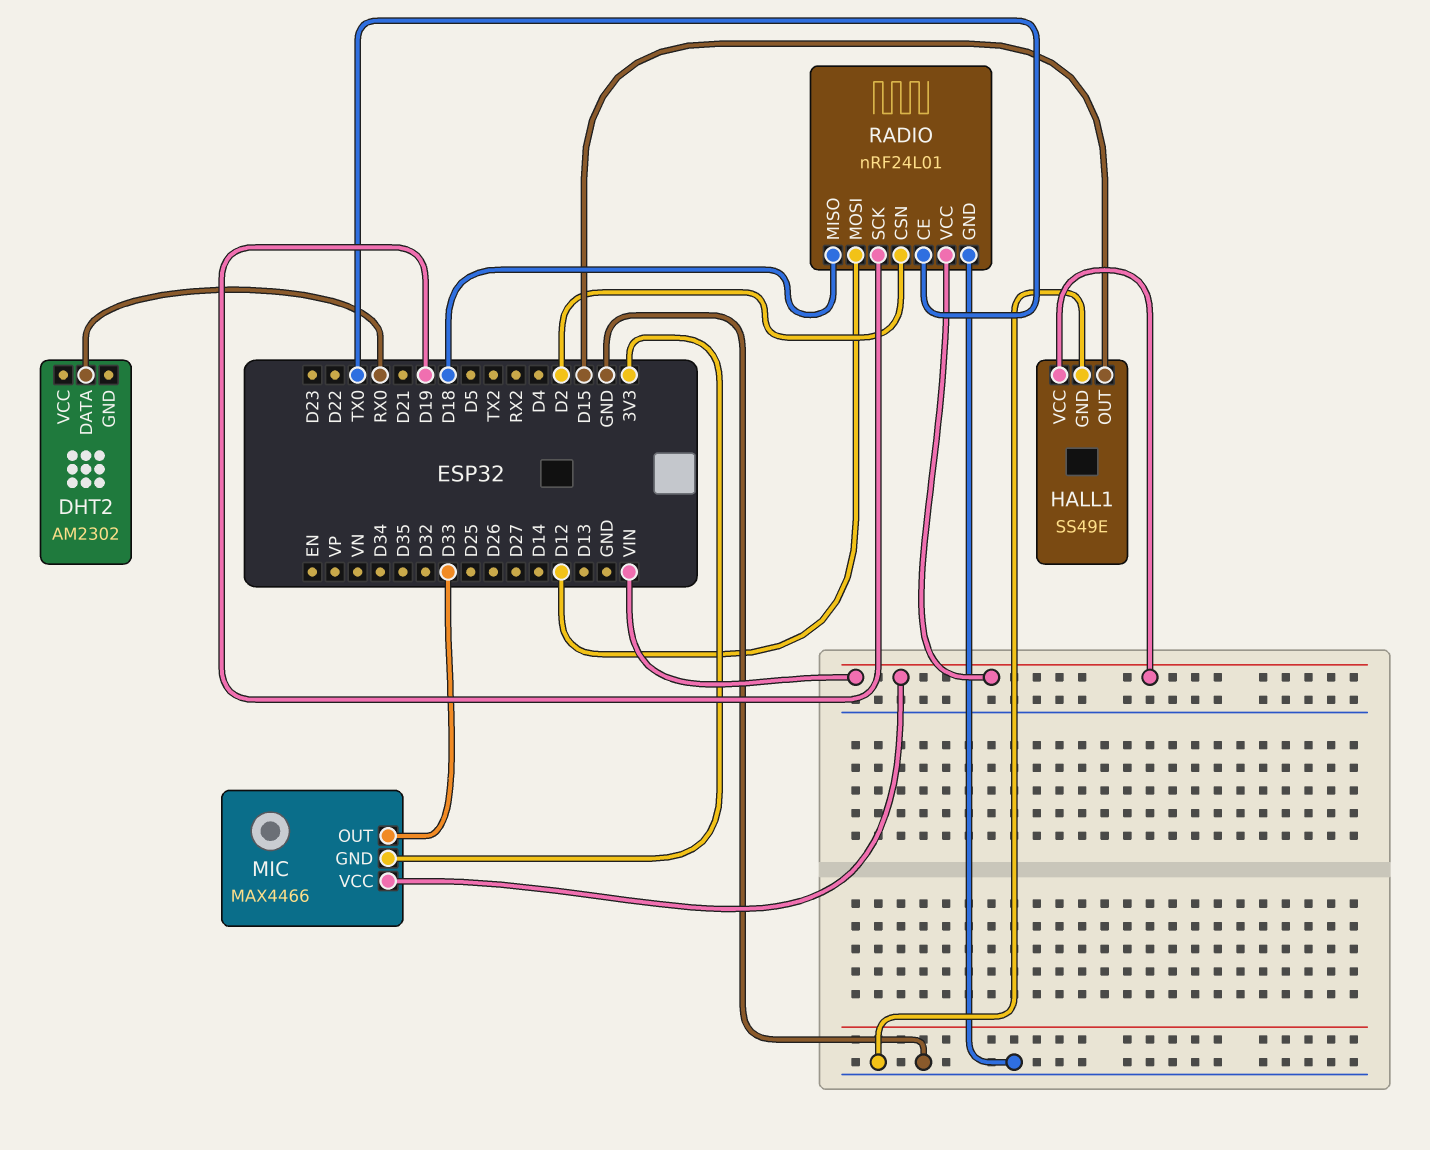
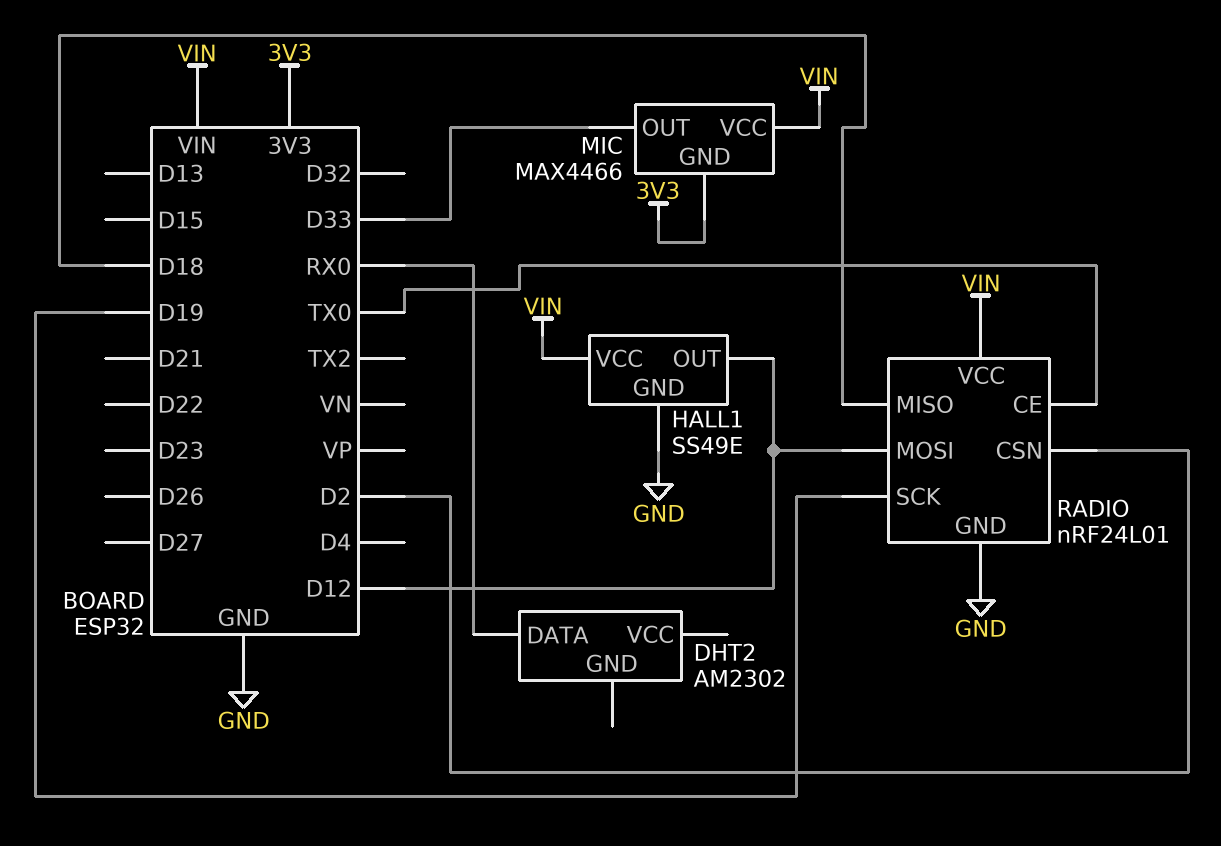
HALL1 pin OUT: D15 -> D12

